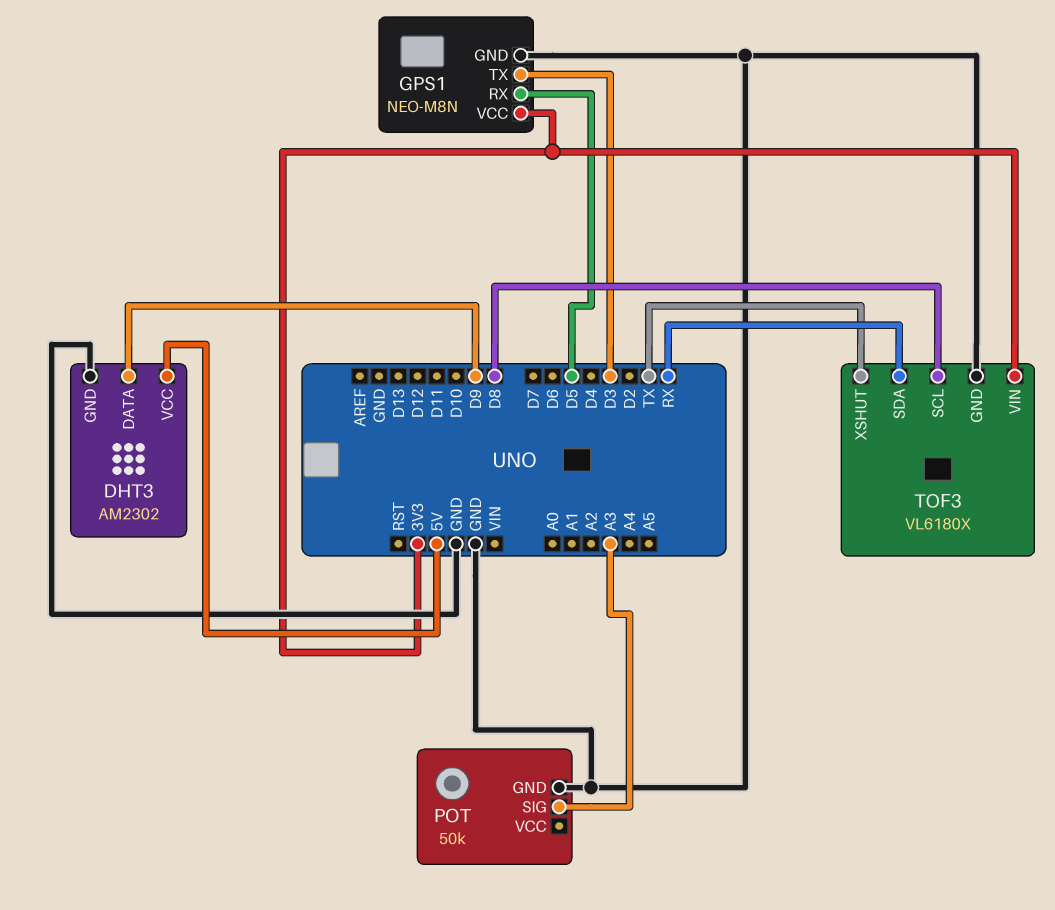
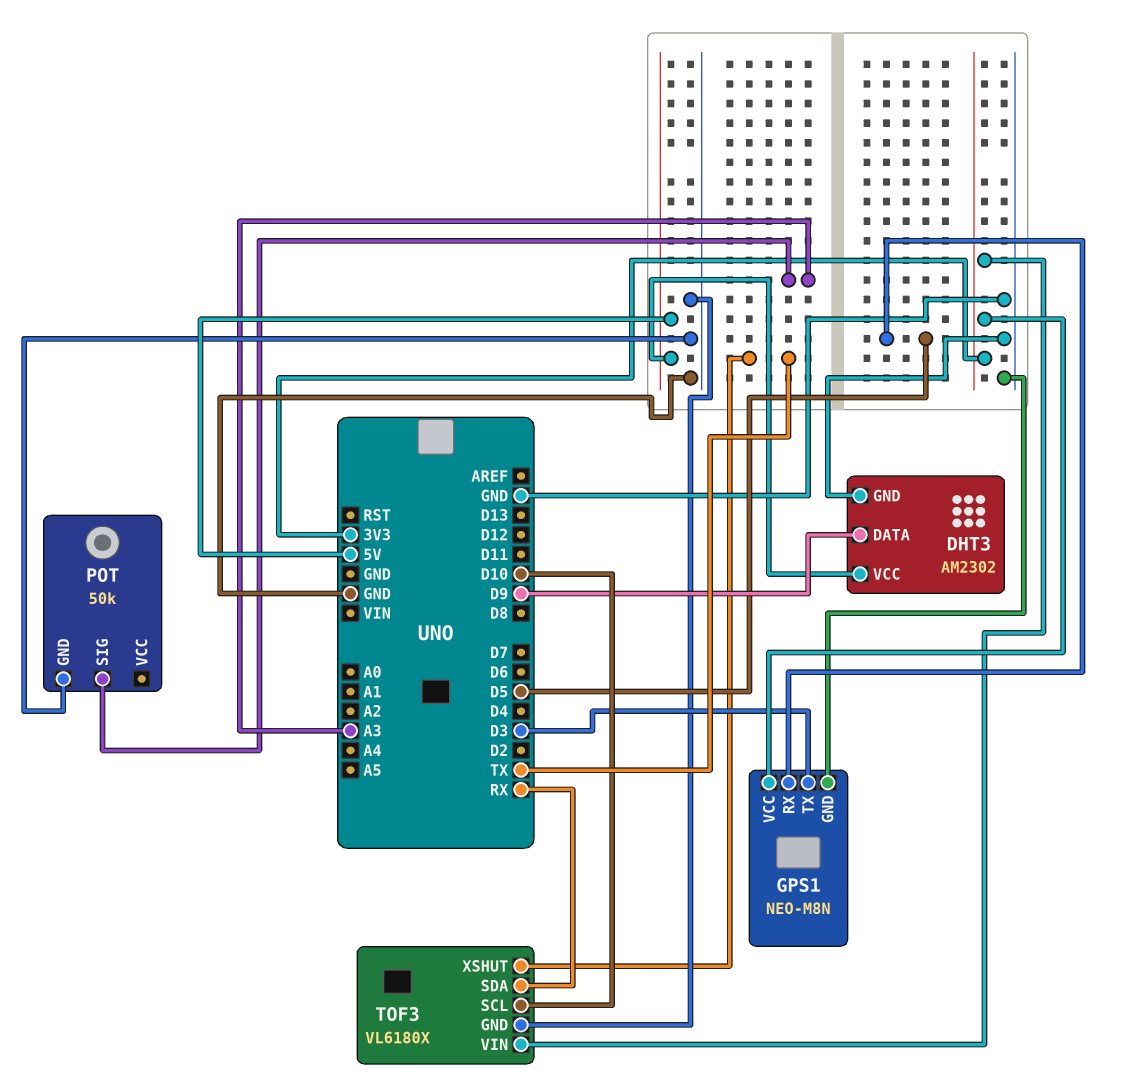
TOF3 pin SCL: D8 -> D10

